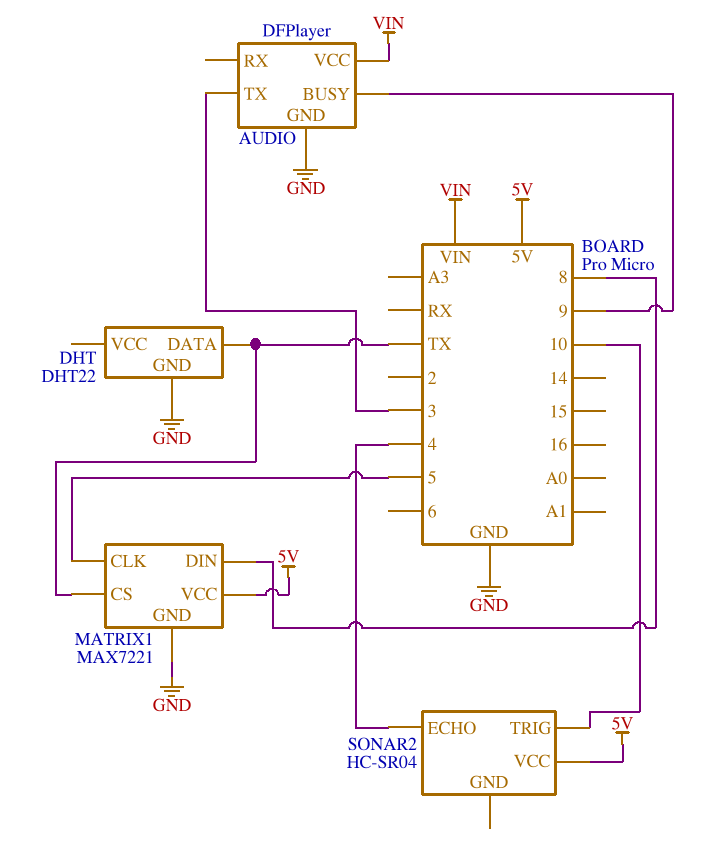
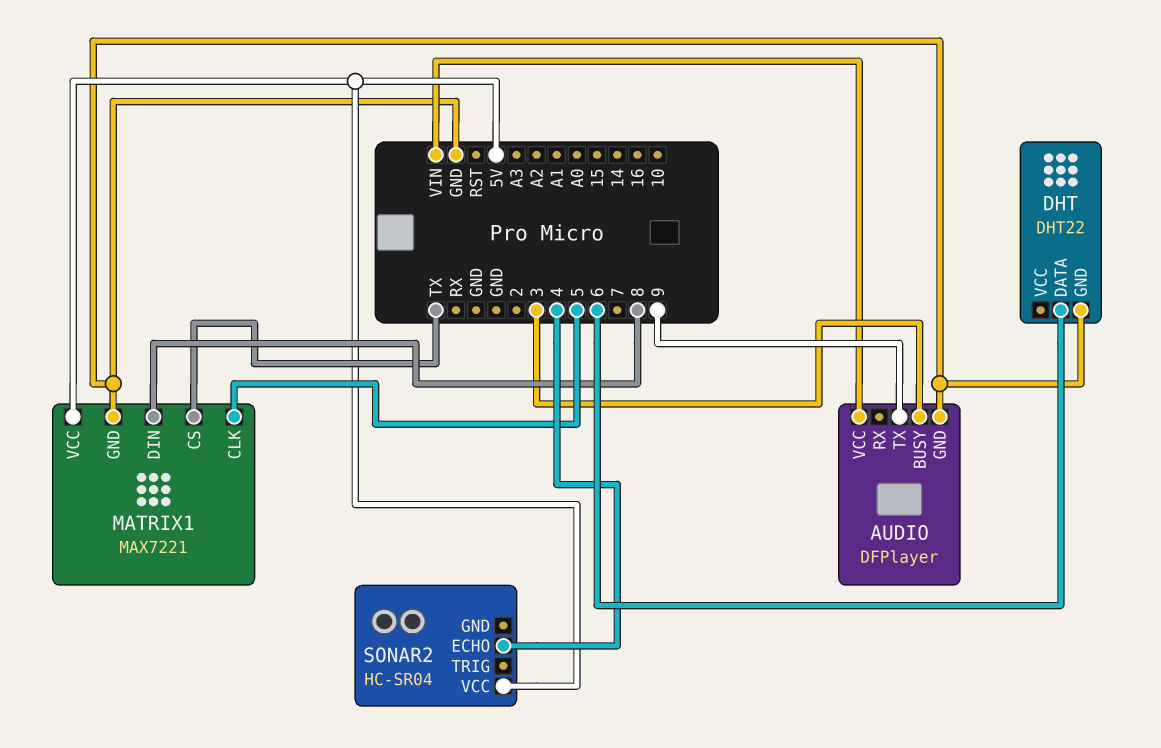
AUDIO pin BUSY: 9 -> 3
AUDIO pin TX: 3 -> 9
DHT pin DATA: TX -> 6
SONAR2 pin TRIG: 10 -> none

